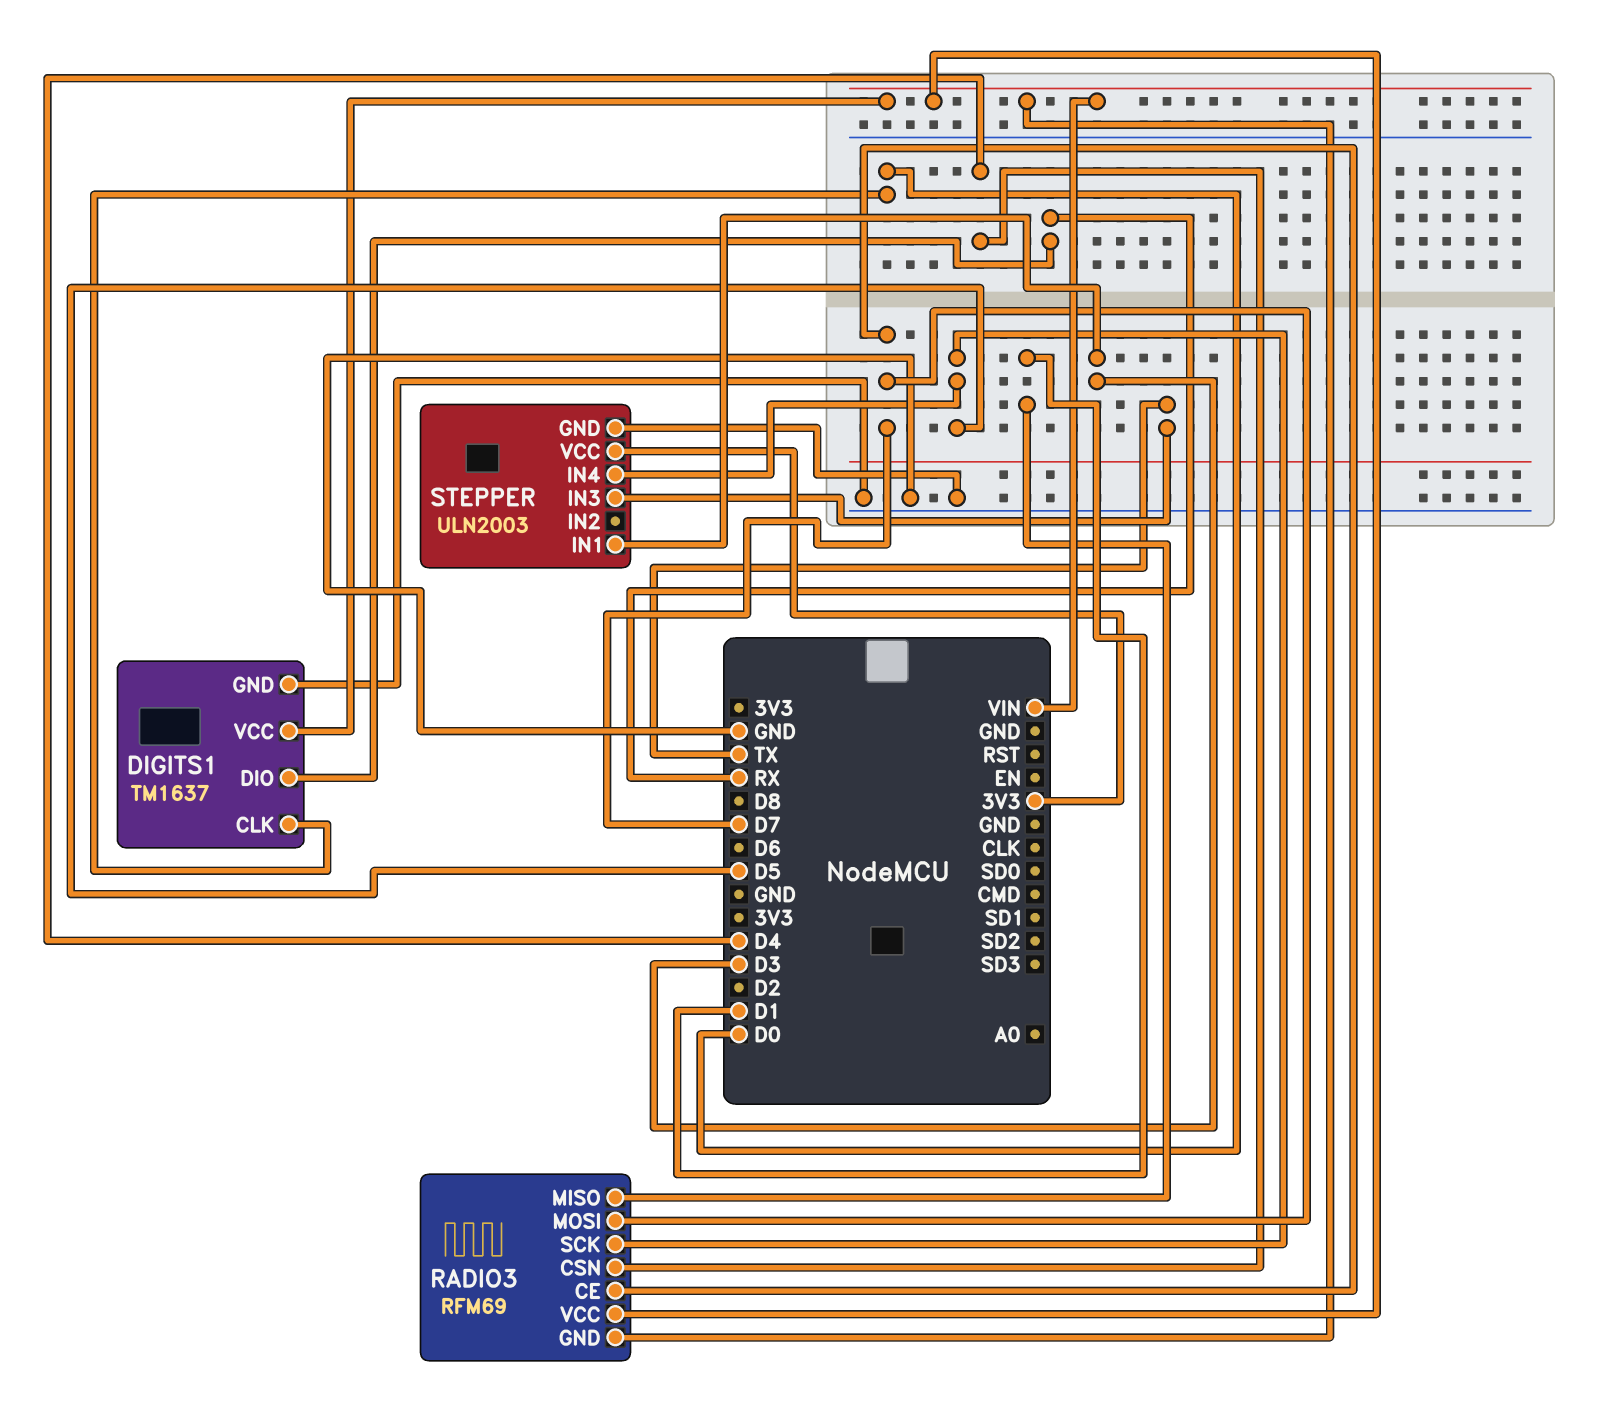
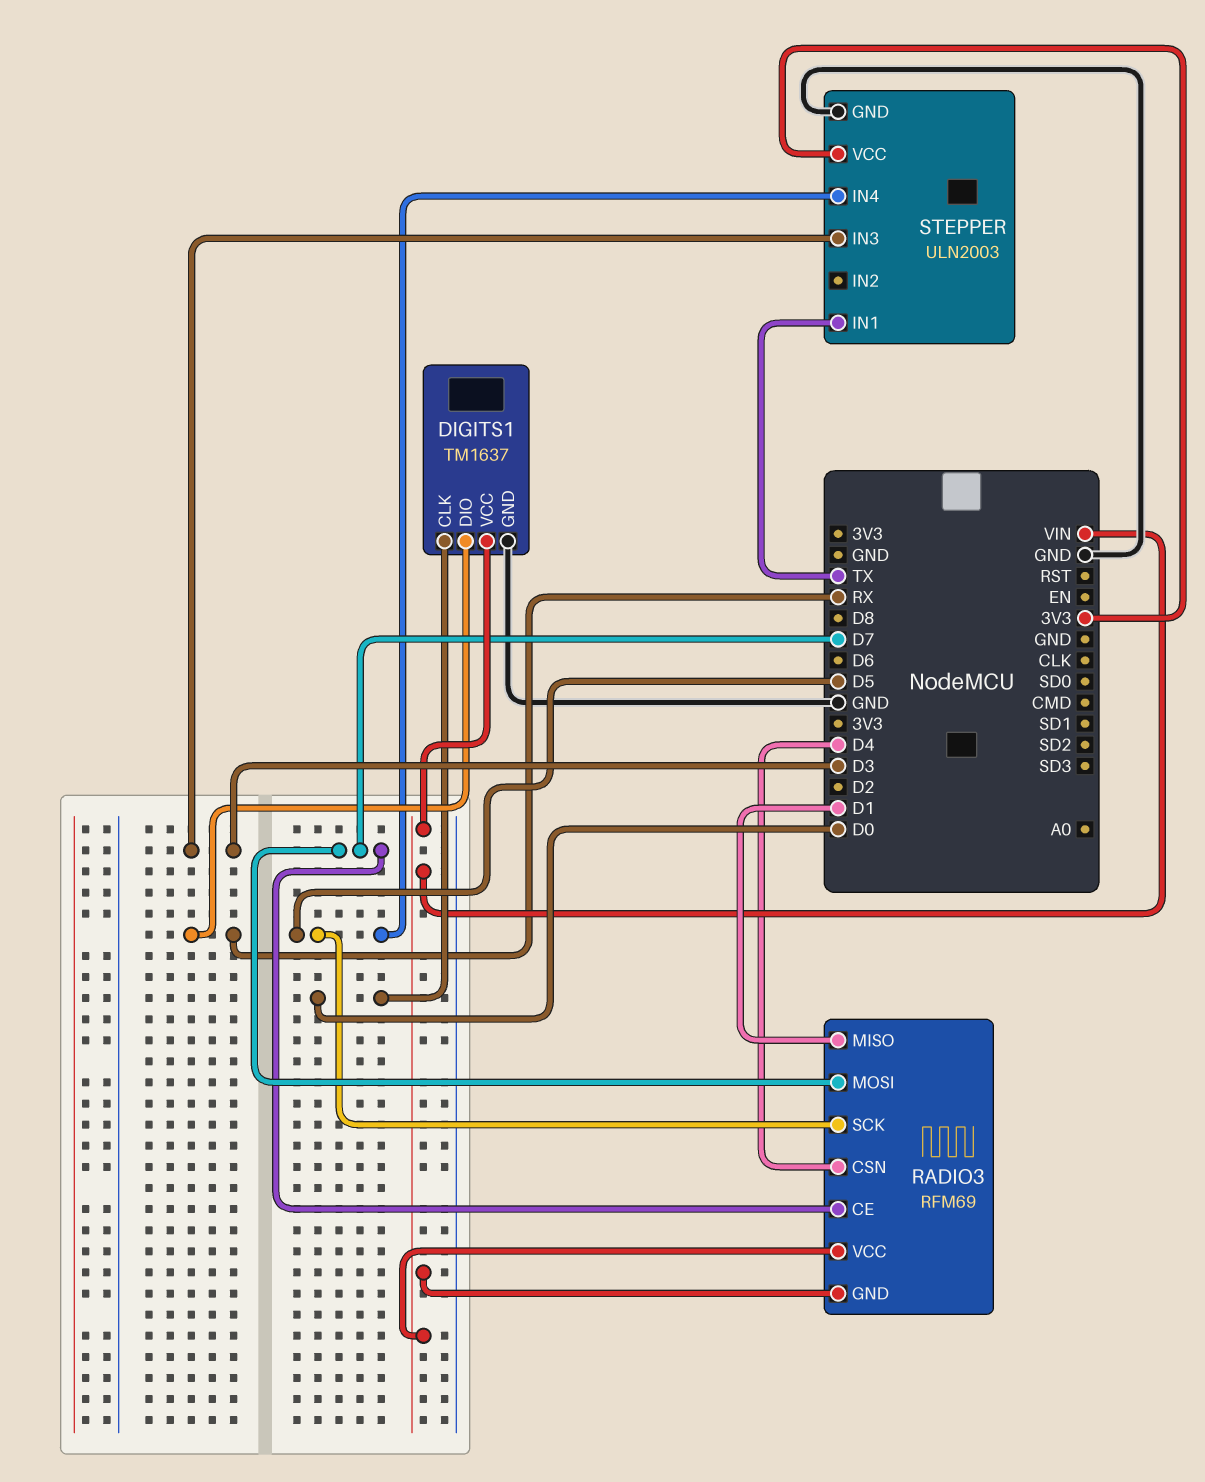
STEPPER pin IN1: D3 -> TX
STEPPER pin IN3: TX -> D3

